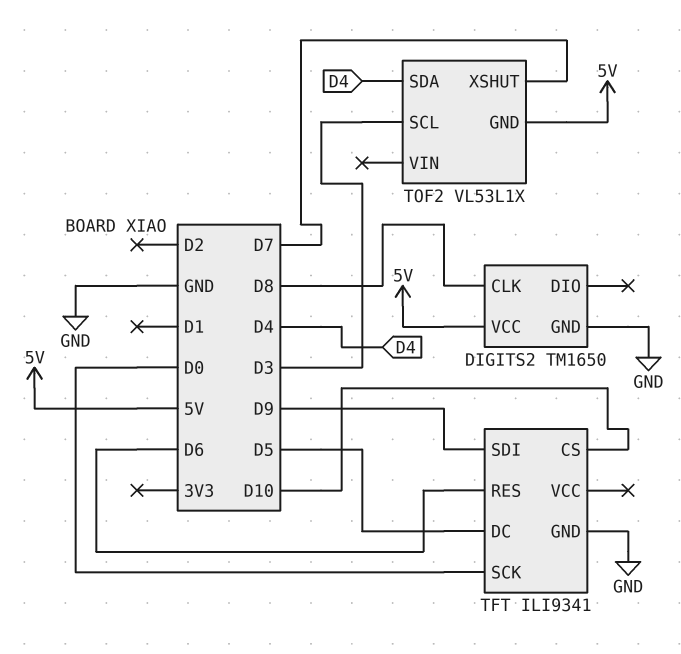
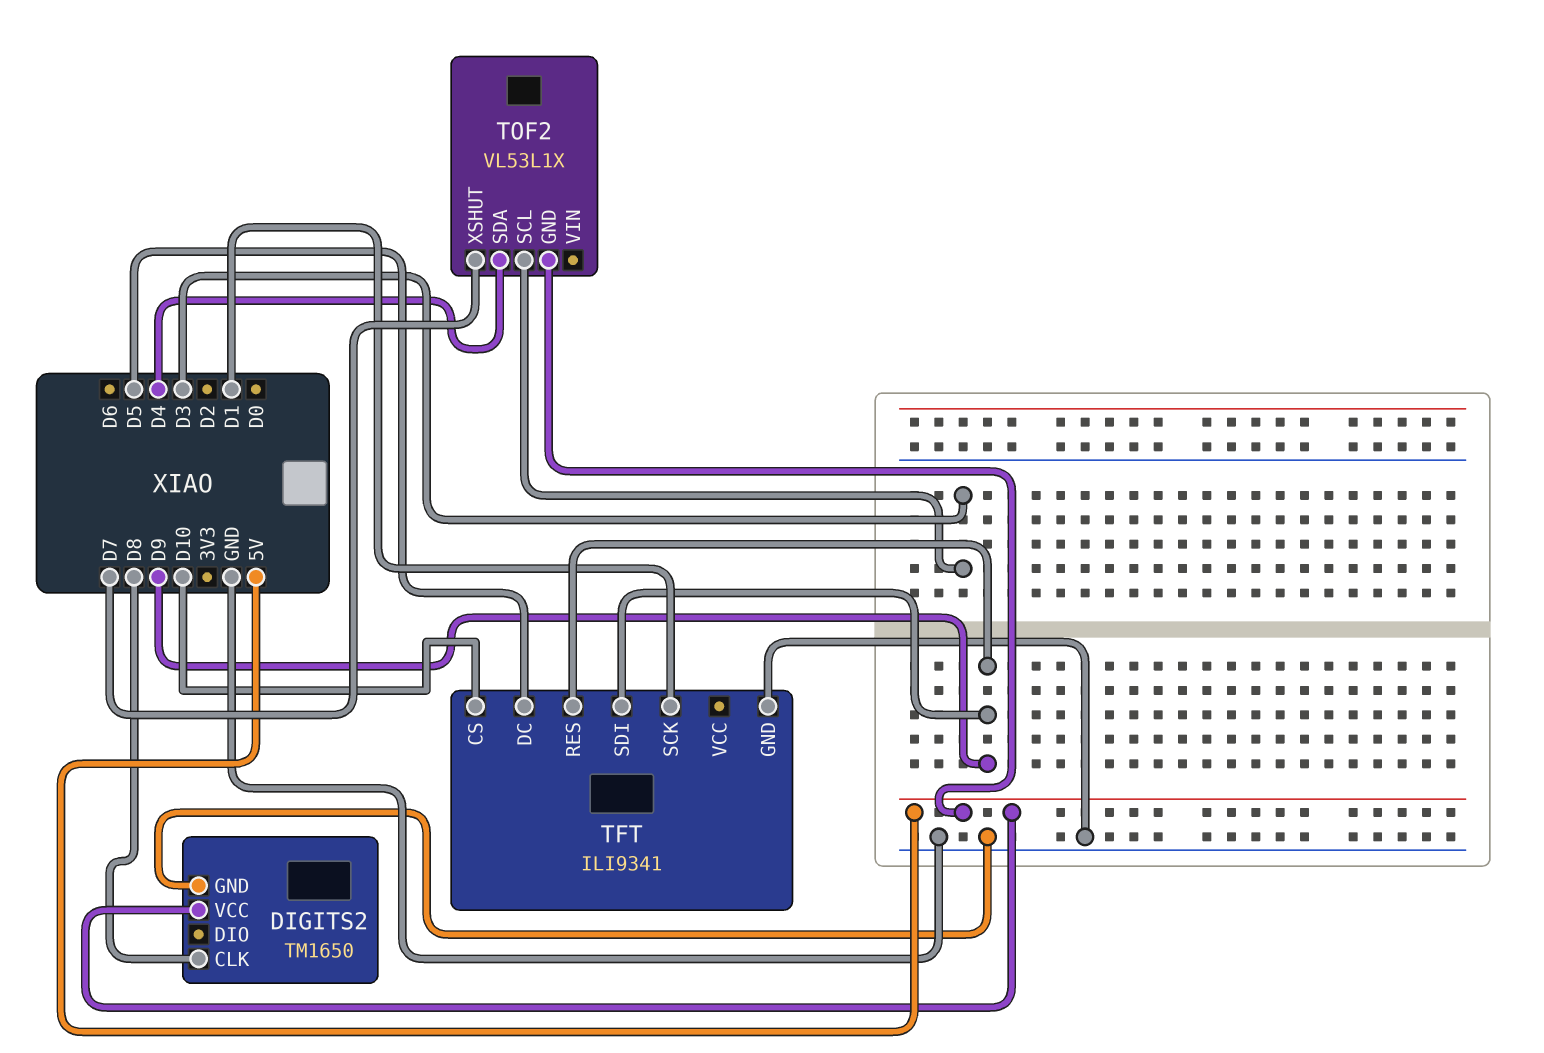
TFT pin RES: D6 -> D9
TFT pin SCK: D0 -> D1

